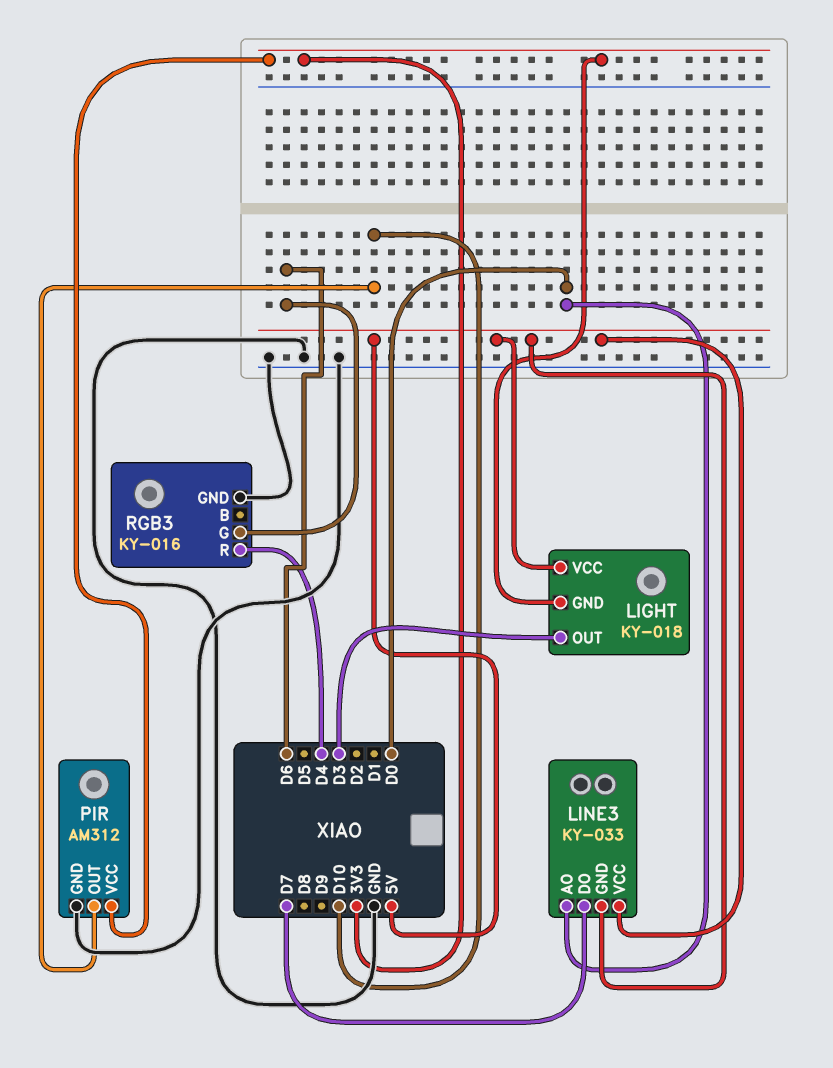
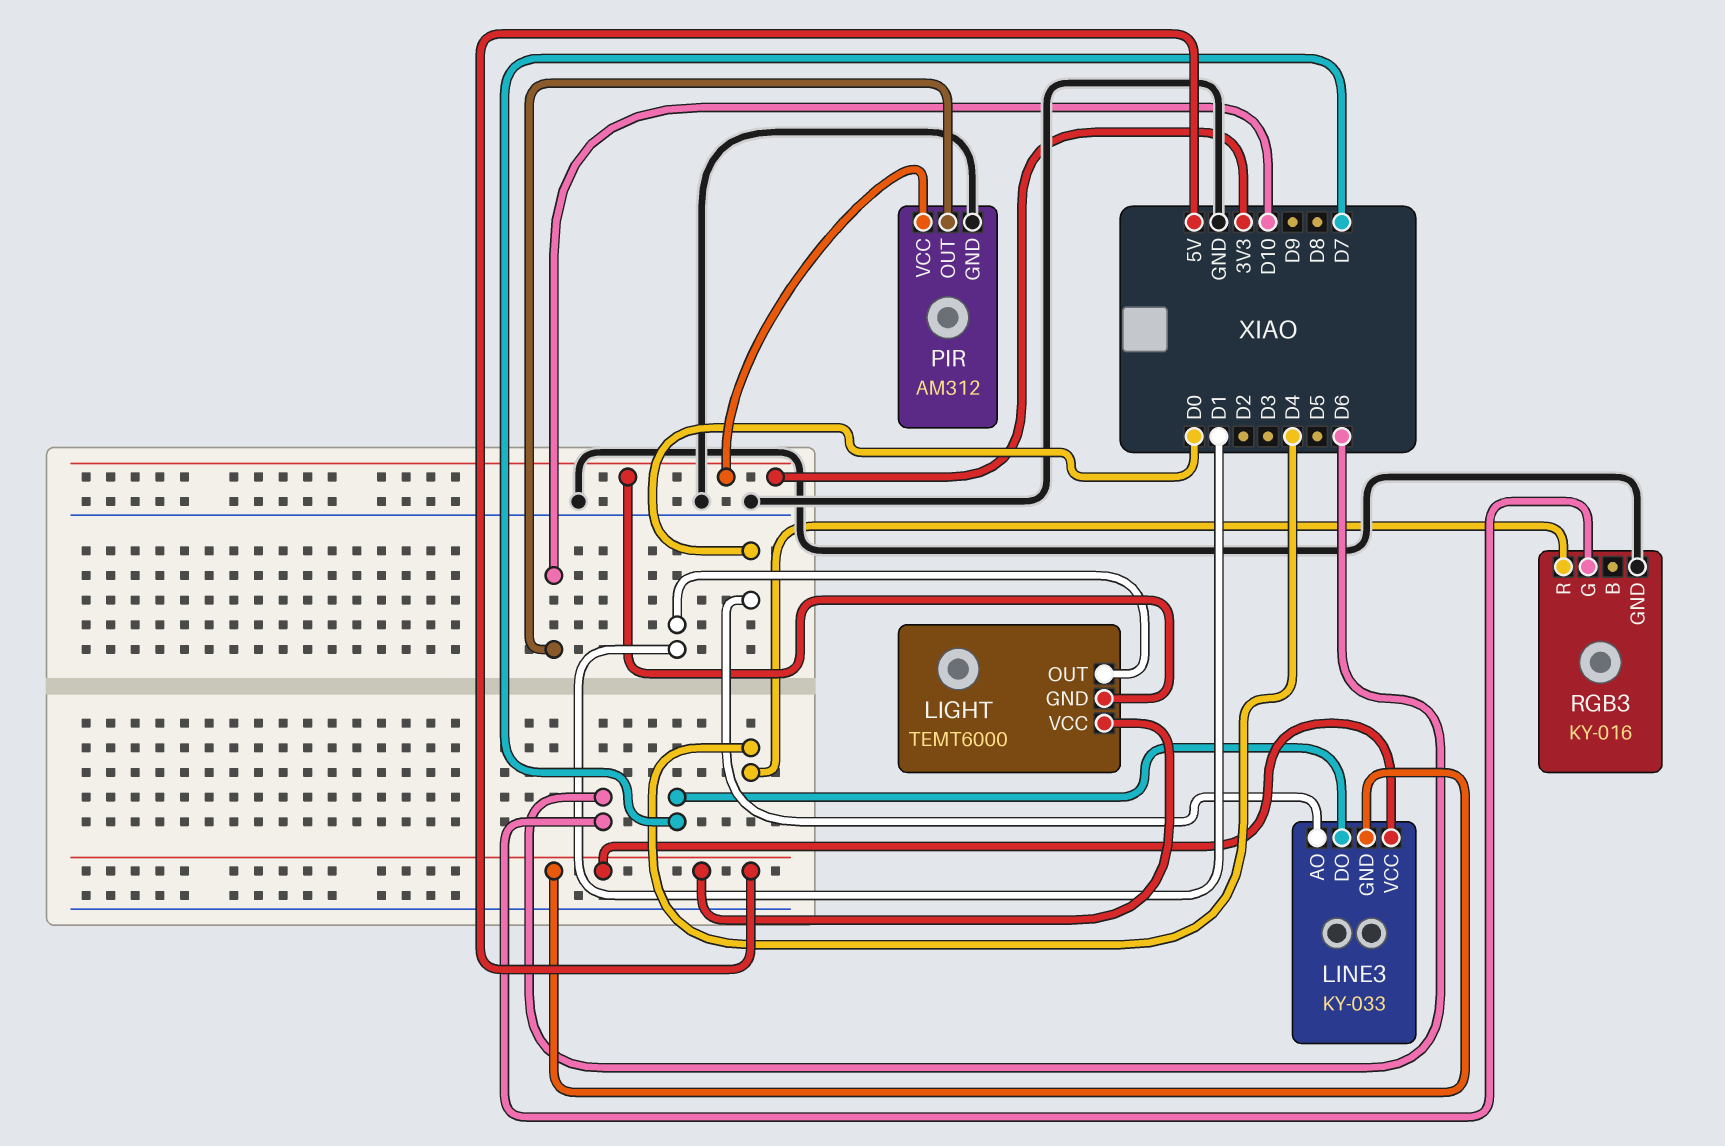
LIGHT: KY-018 -> TEMT6000
LIGHT pin OUT: D3 -> D1

